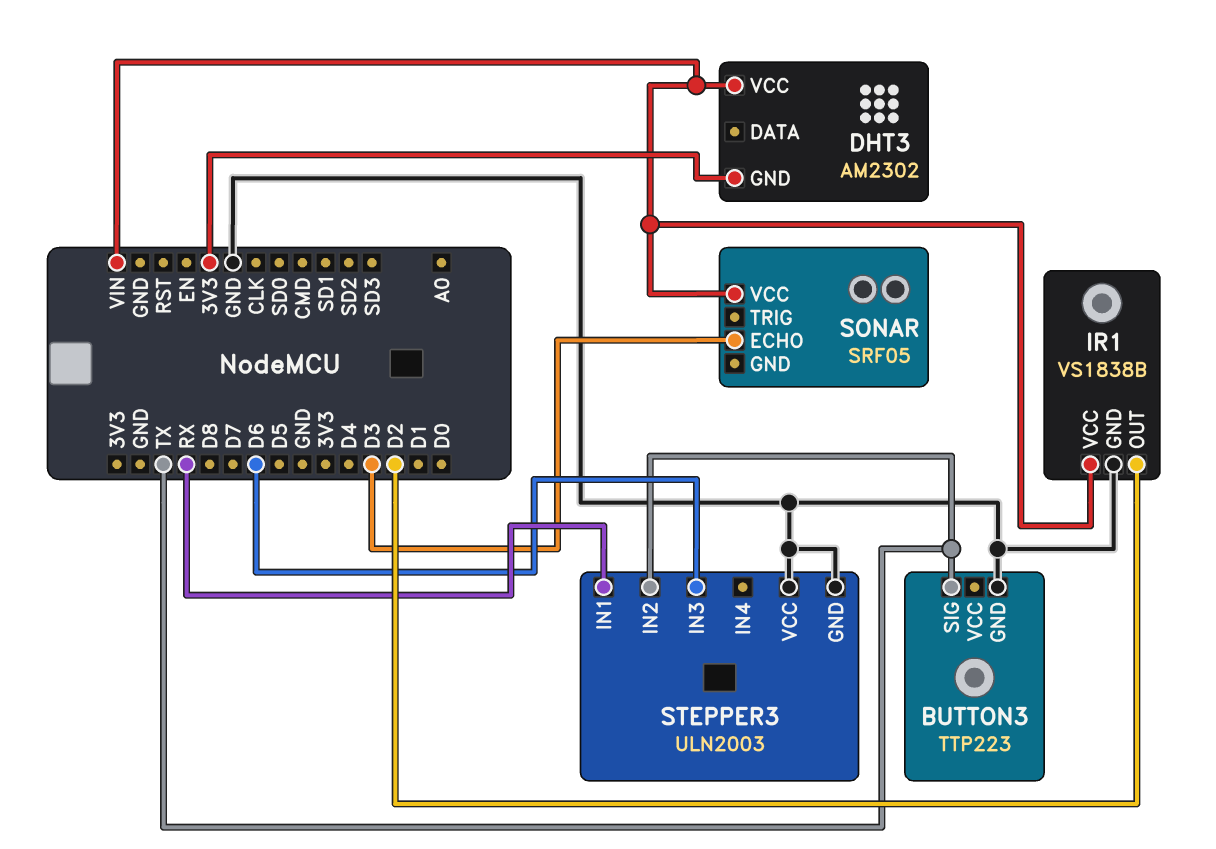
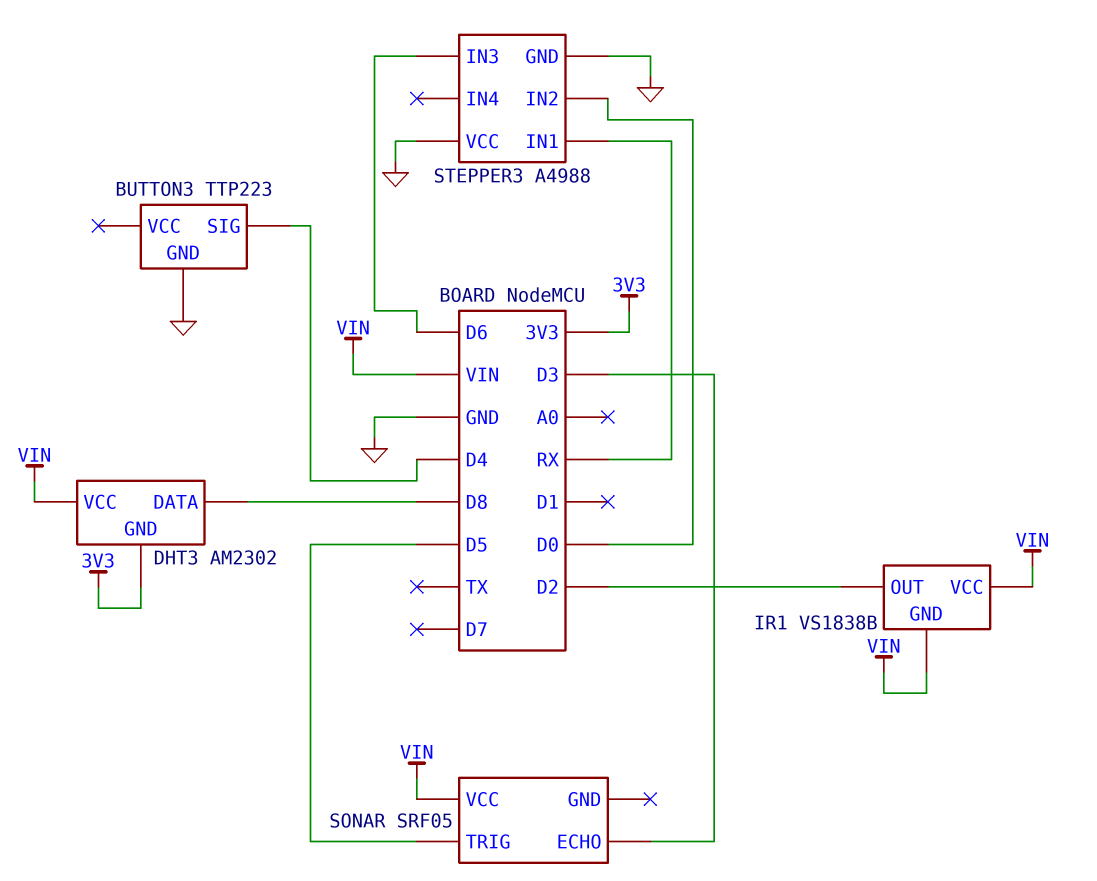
BUTTON3 pin SIG: TX -> D4
DHT3 pin DATA: none -> D8
IR1 pin GND: GND -> VIN
SONAR pin TRIG: none -> D5
STEPPER3: ULN2003 -> A4988
STEPPER3 pin IN2: TX -> D0

